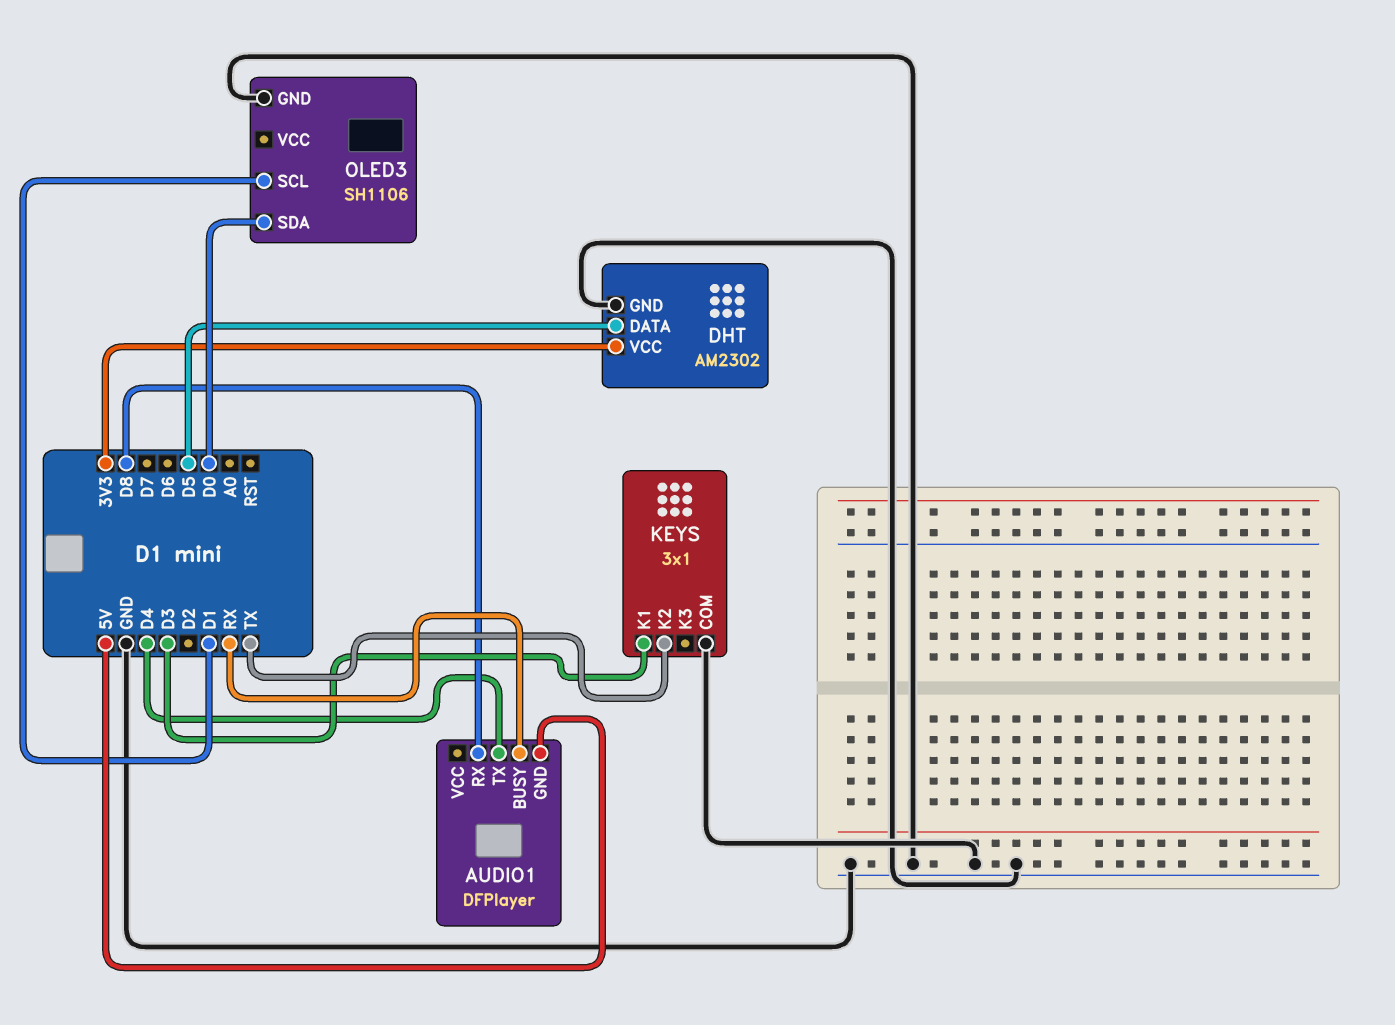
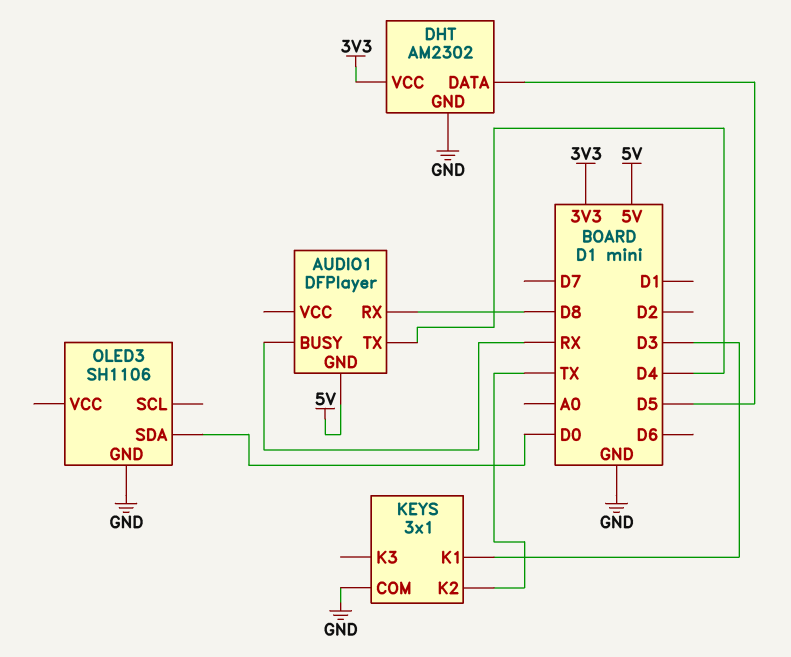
OLED3 pin SCL: D1 -> none

